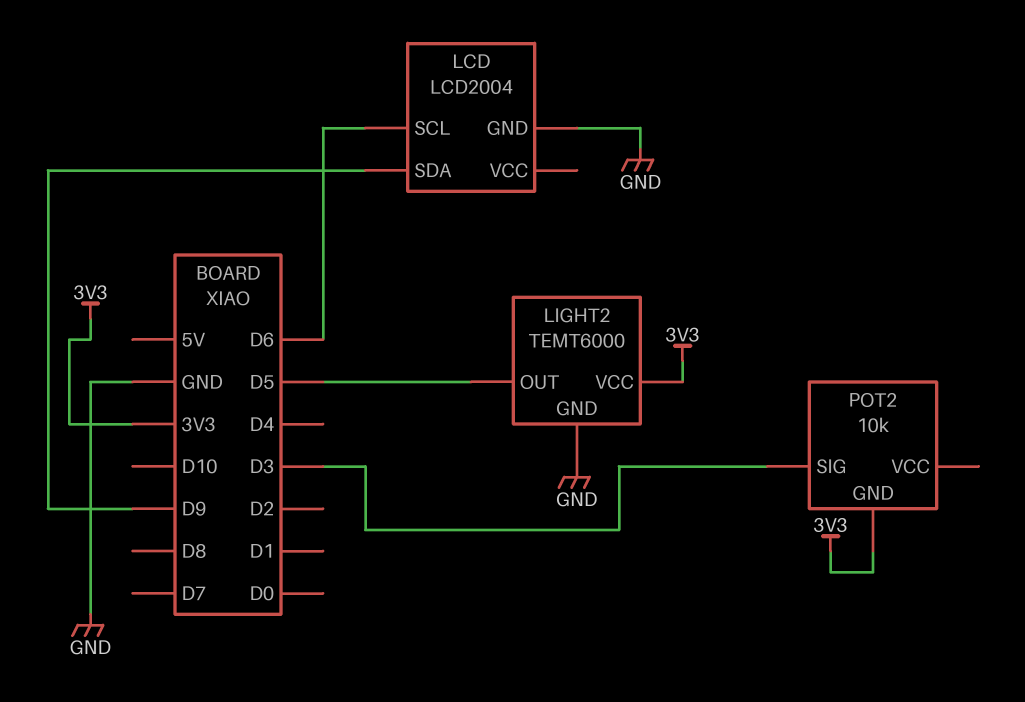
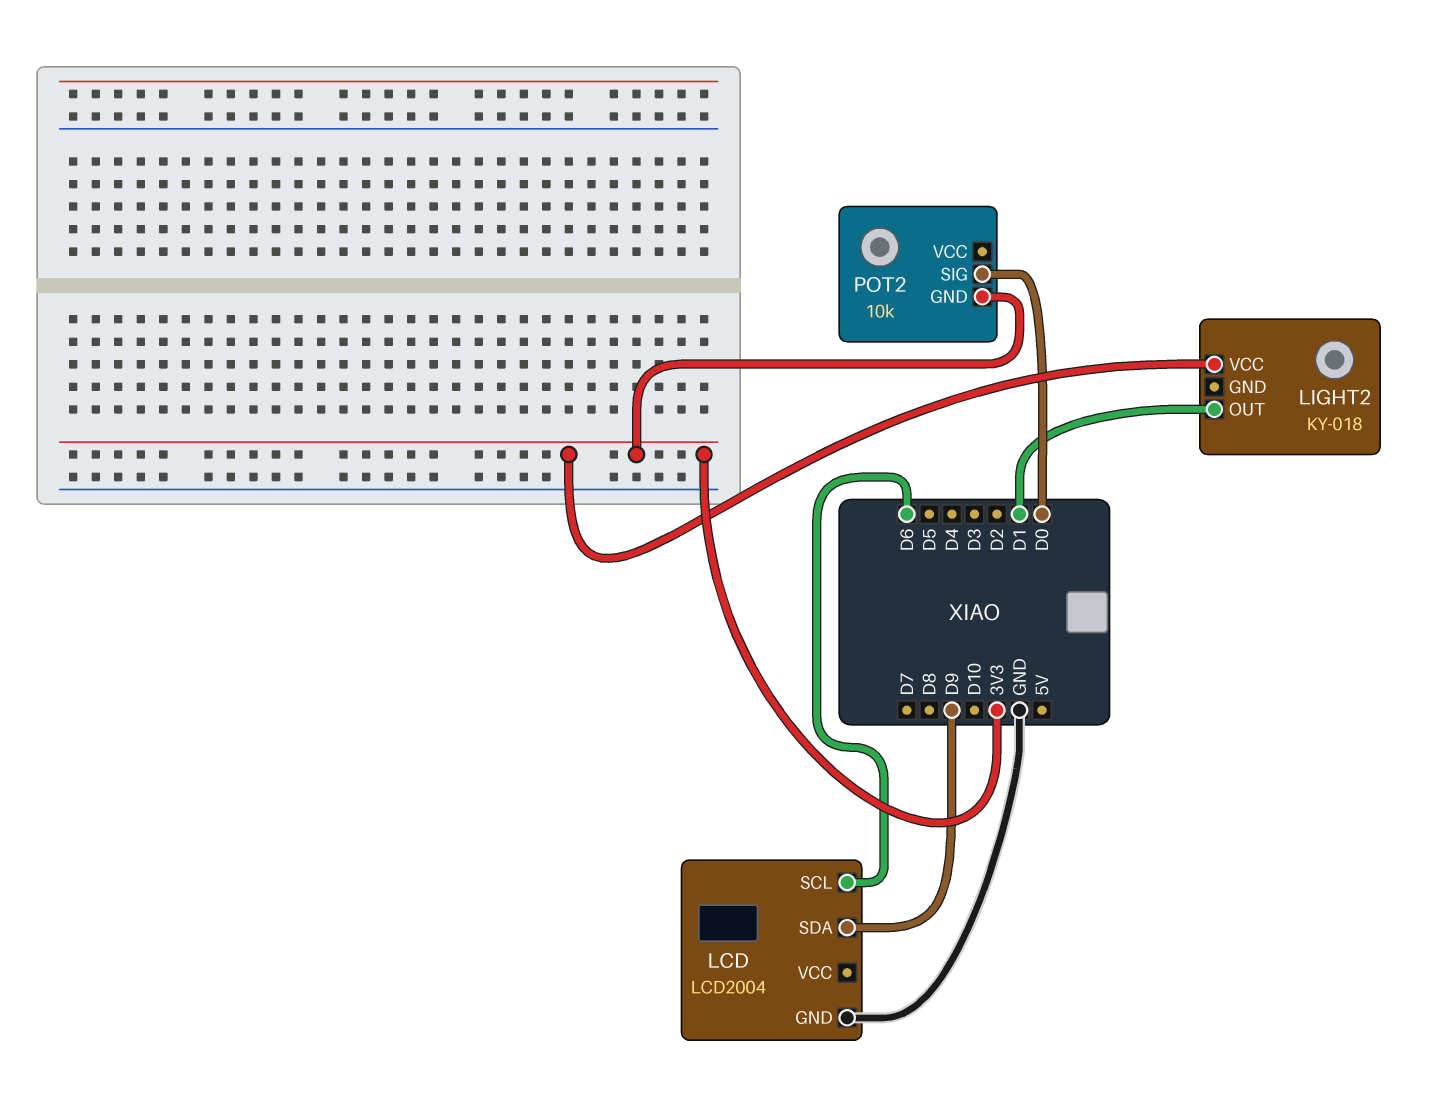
LIGHT2: TEMT6000 -> KY-018
LIGHT2 pin GND: GND -> none
LIGHT2 pin OUT: D5 -> D1
POT2 pin SIG: D3 -> D0

